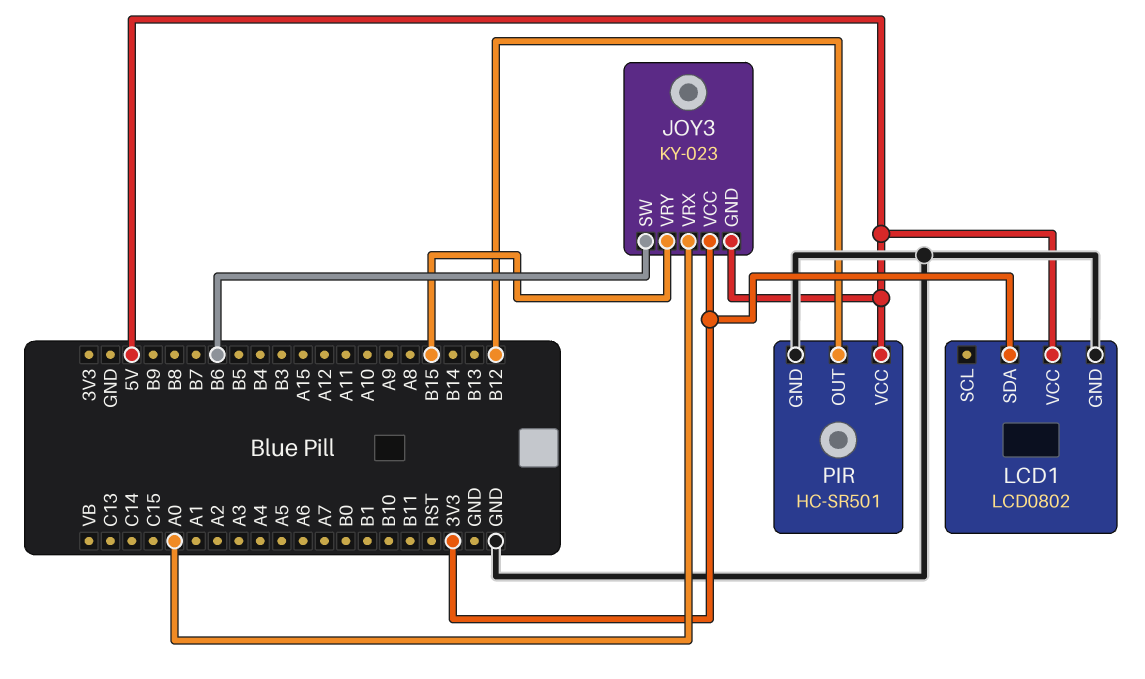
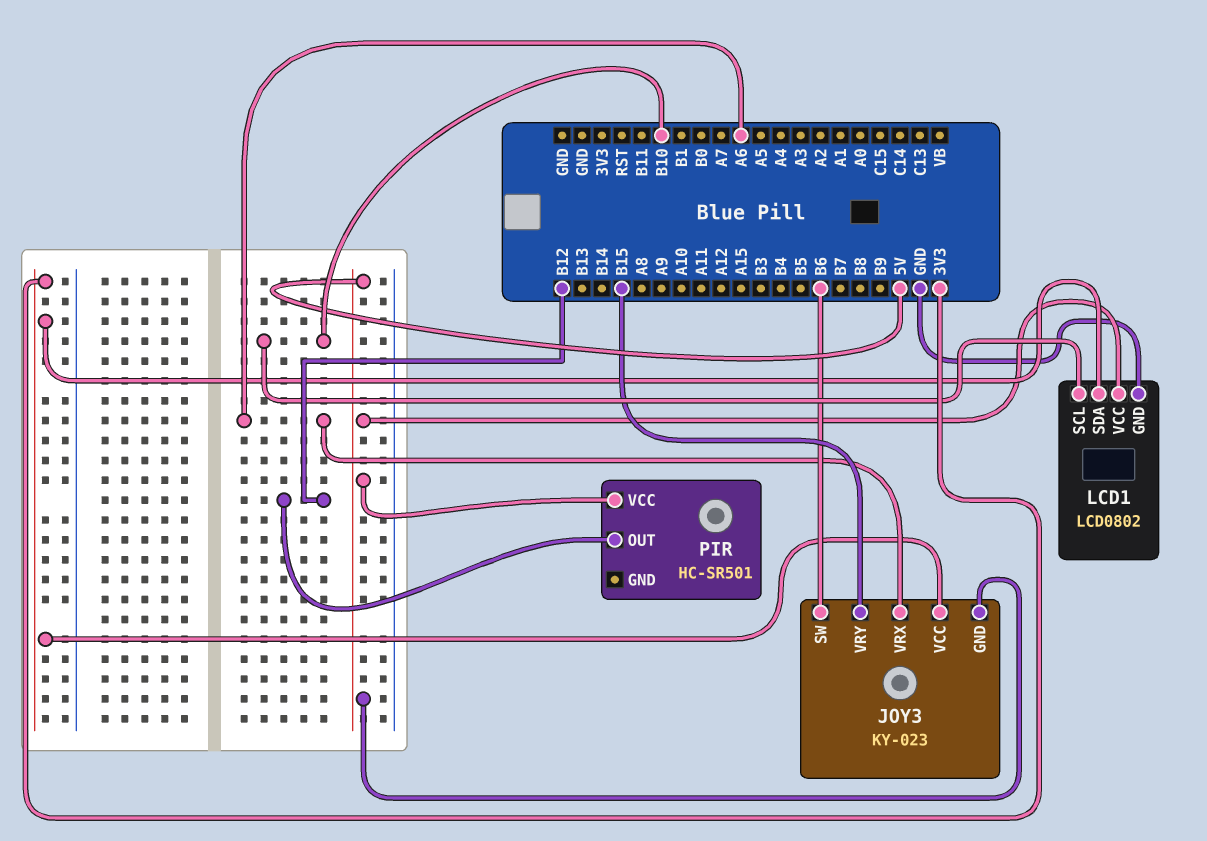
JOY3 pin VRX: A0 -> A6
LCD1 pin SCL: none -> B10
PIR pin GND: GND -> none

